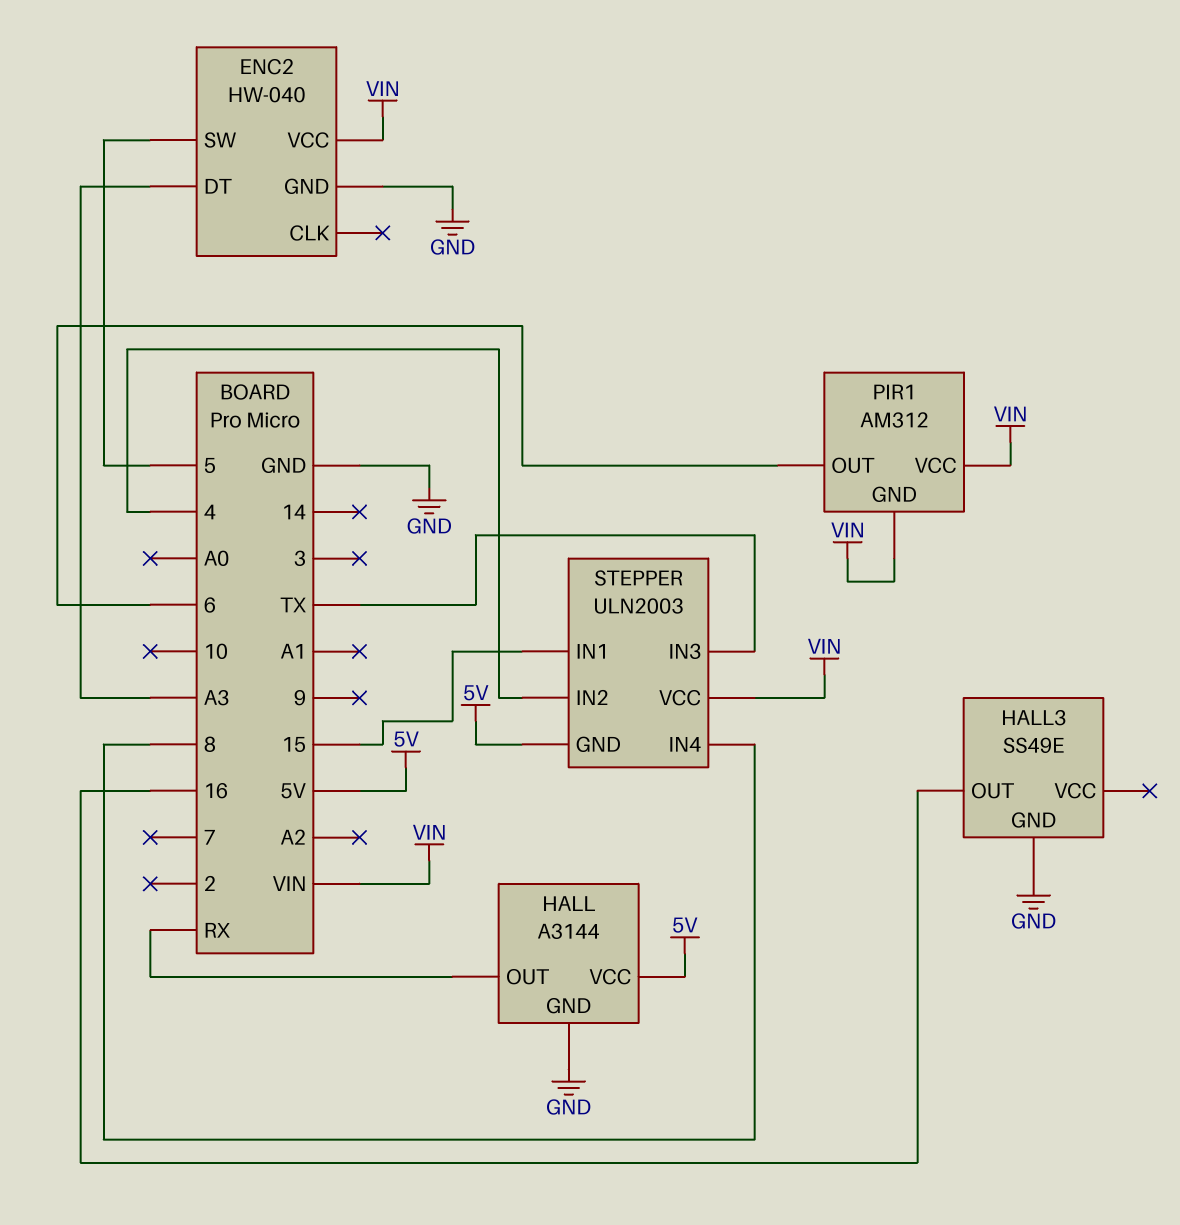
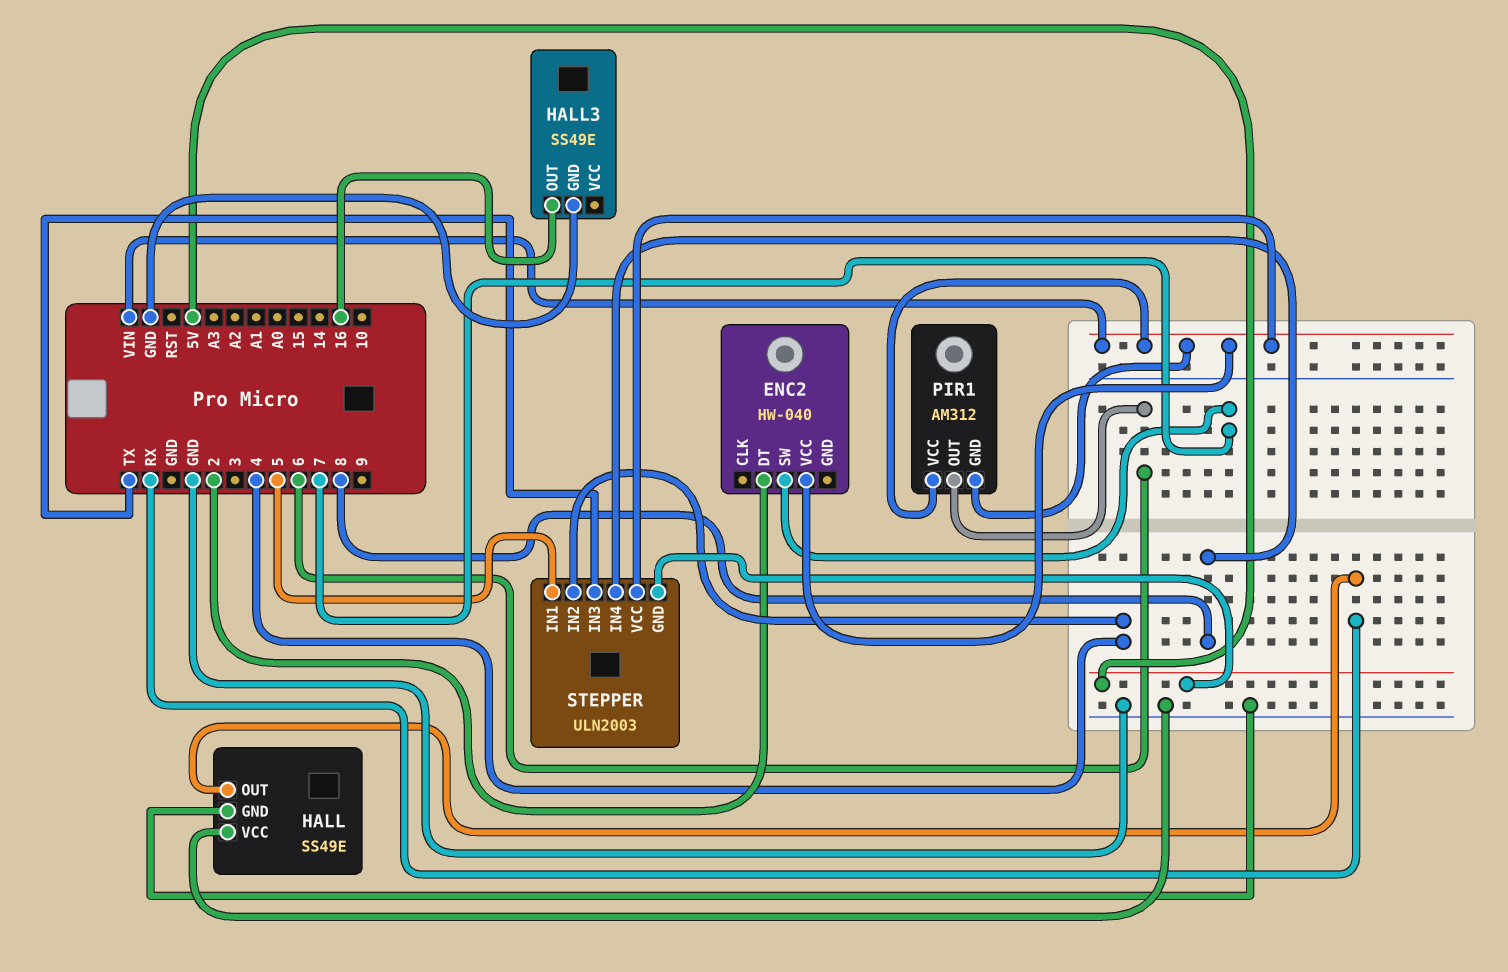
ENC2 pin DT: A3 -> 2
ENC2 pin GND: GND -> none
ENC2 pin SW: 5 -> 7
HALL: A3144 -> SS49E
HALL pin VCC: 5V -> GND
STEPPER pin IN1: 15 -> 5

